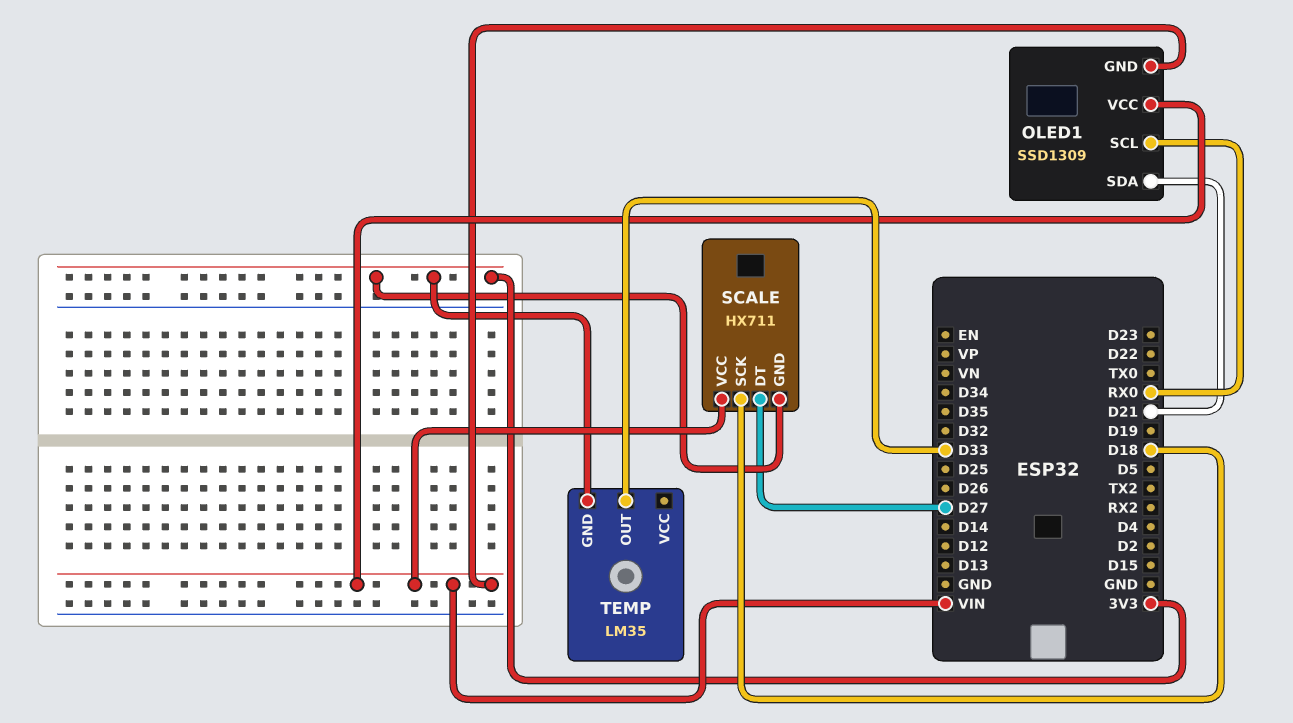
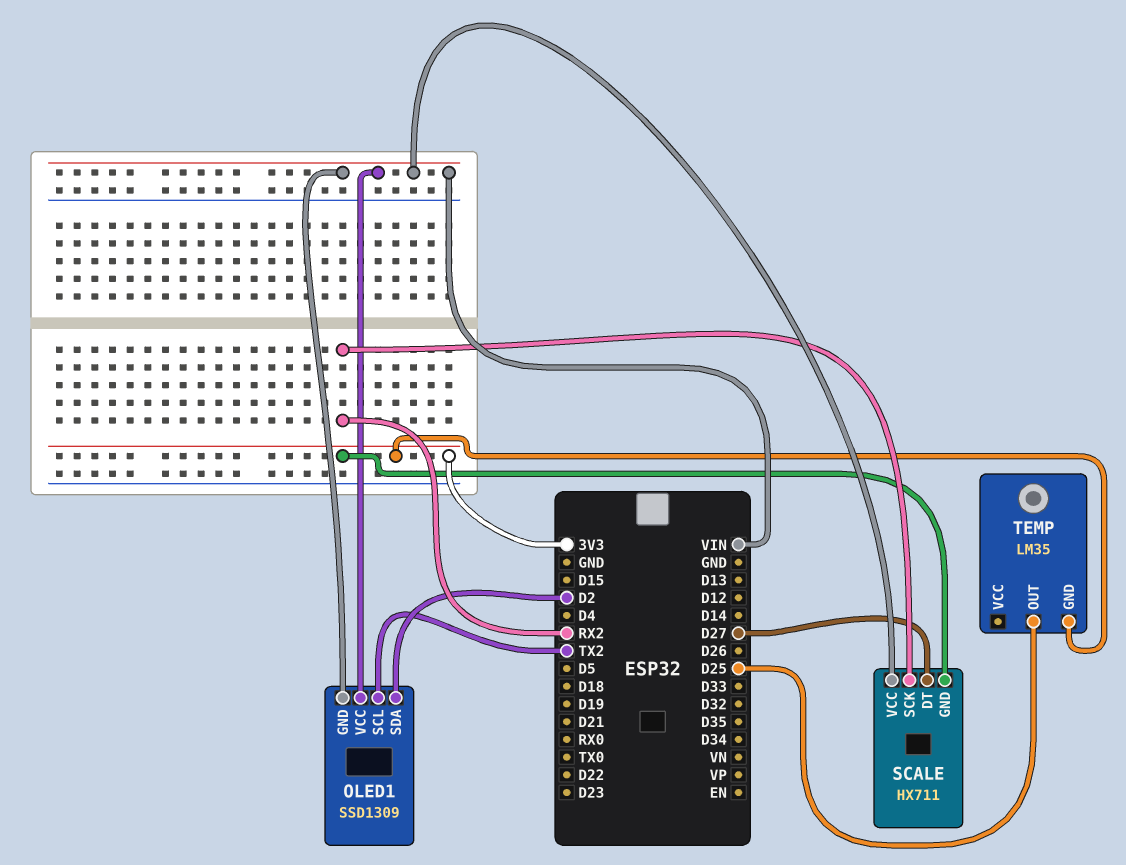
OLED1 pin SCL: RX0 -> TX2
OLED1 pin SDA: D21 -> D2
SCALE pin SCK: D18 -> RX2
TEMP pin OUT: D33 -> D25

